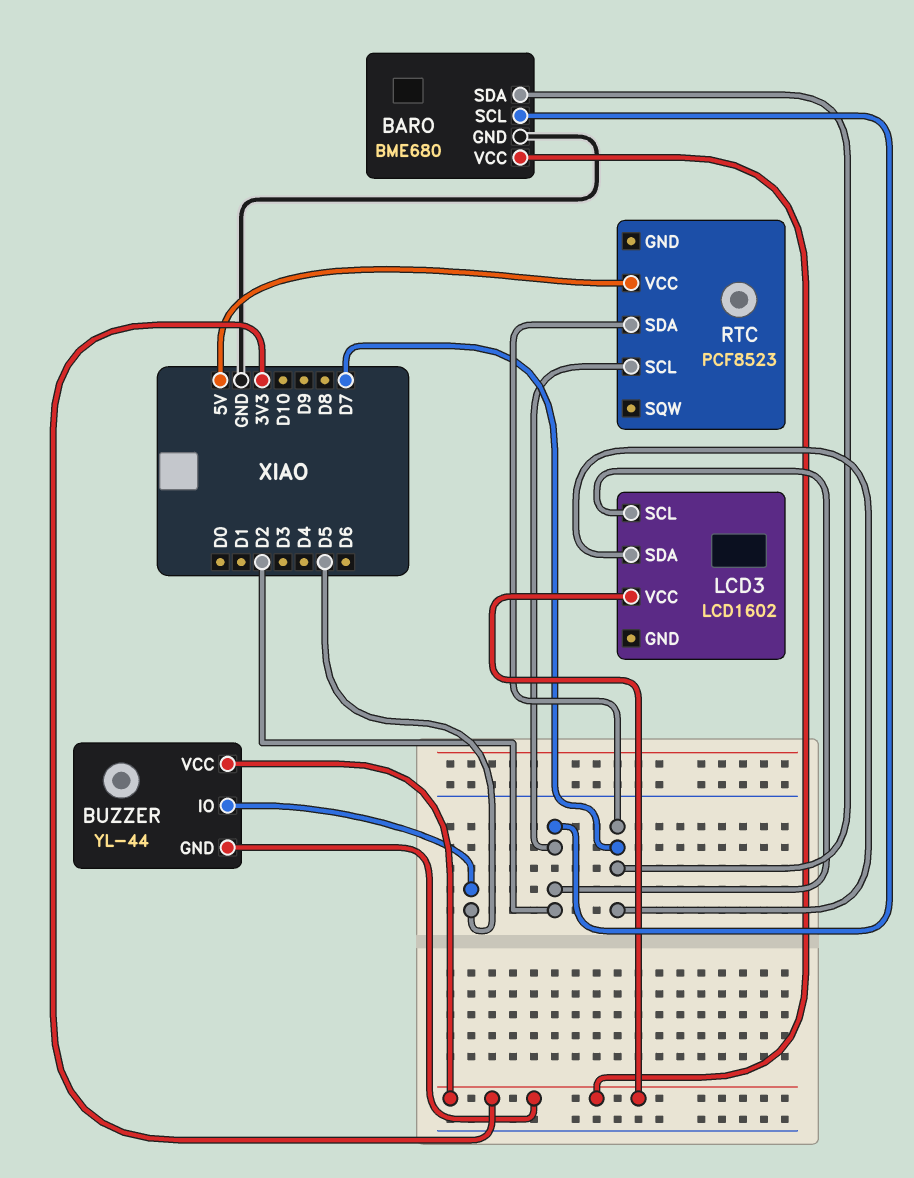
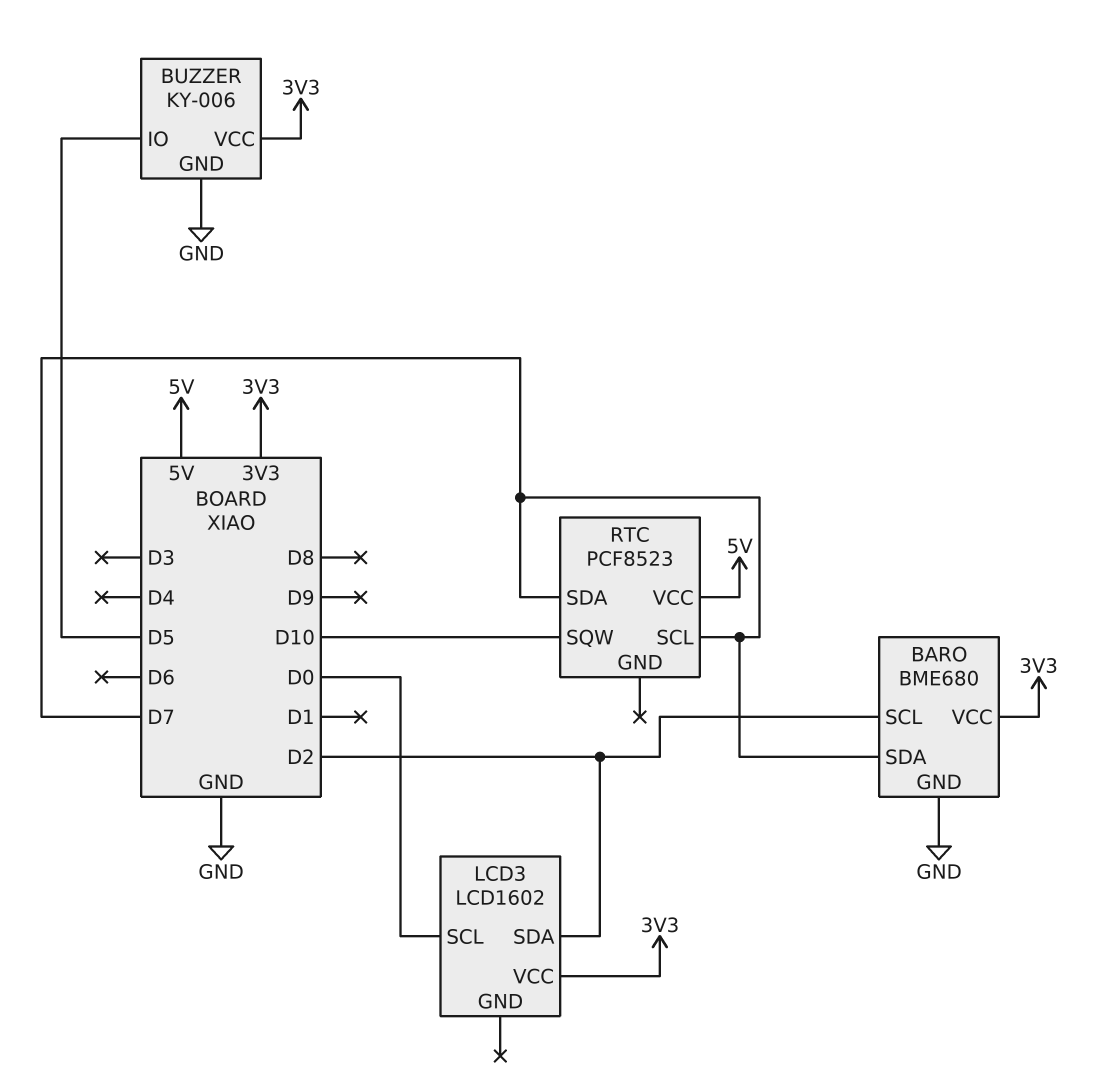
BUZZER: YL-44 -> KY-006
BUZZER pin GND: 3V3 -> GND
LCD3 pin SCL: D2 -> D0
LCD3 pin SDA: D7 -> D2
RTC pin SCL: D2 -> D7
RTC pin SQW: none -> D10

